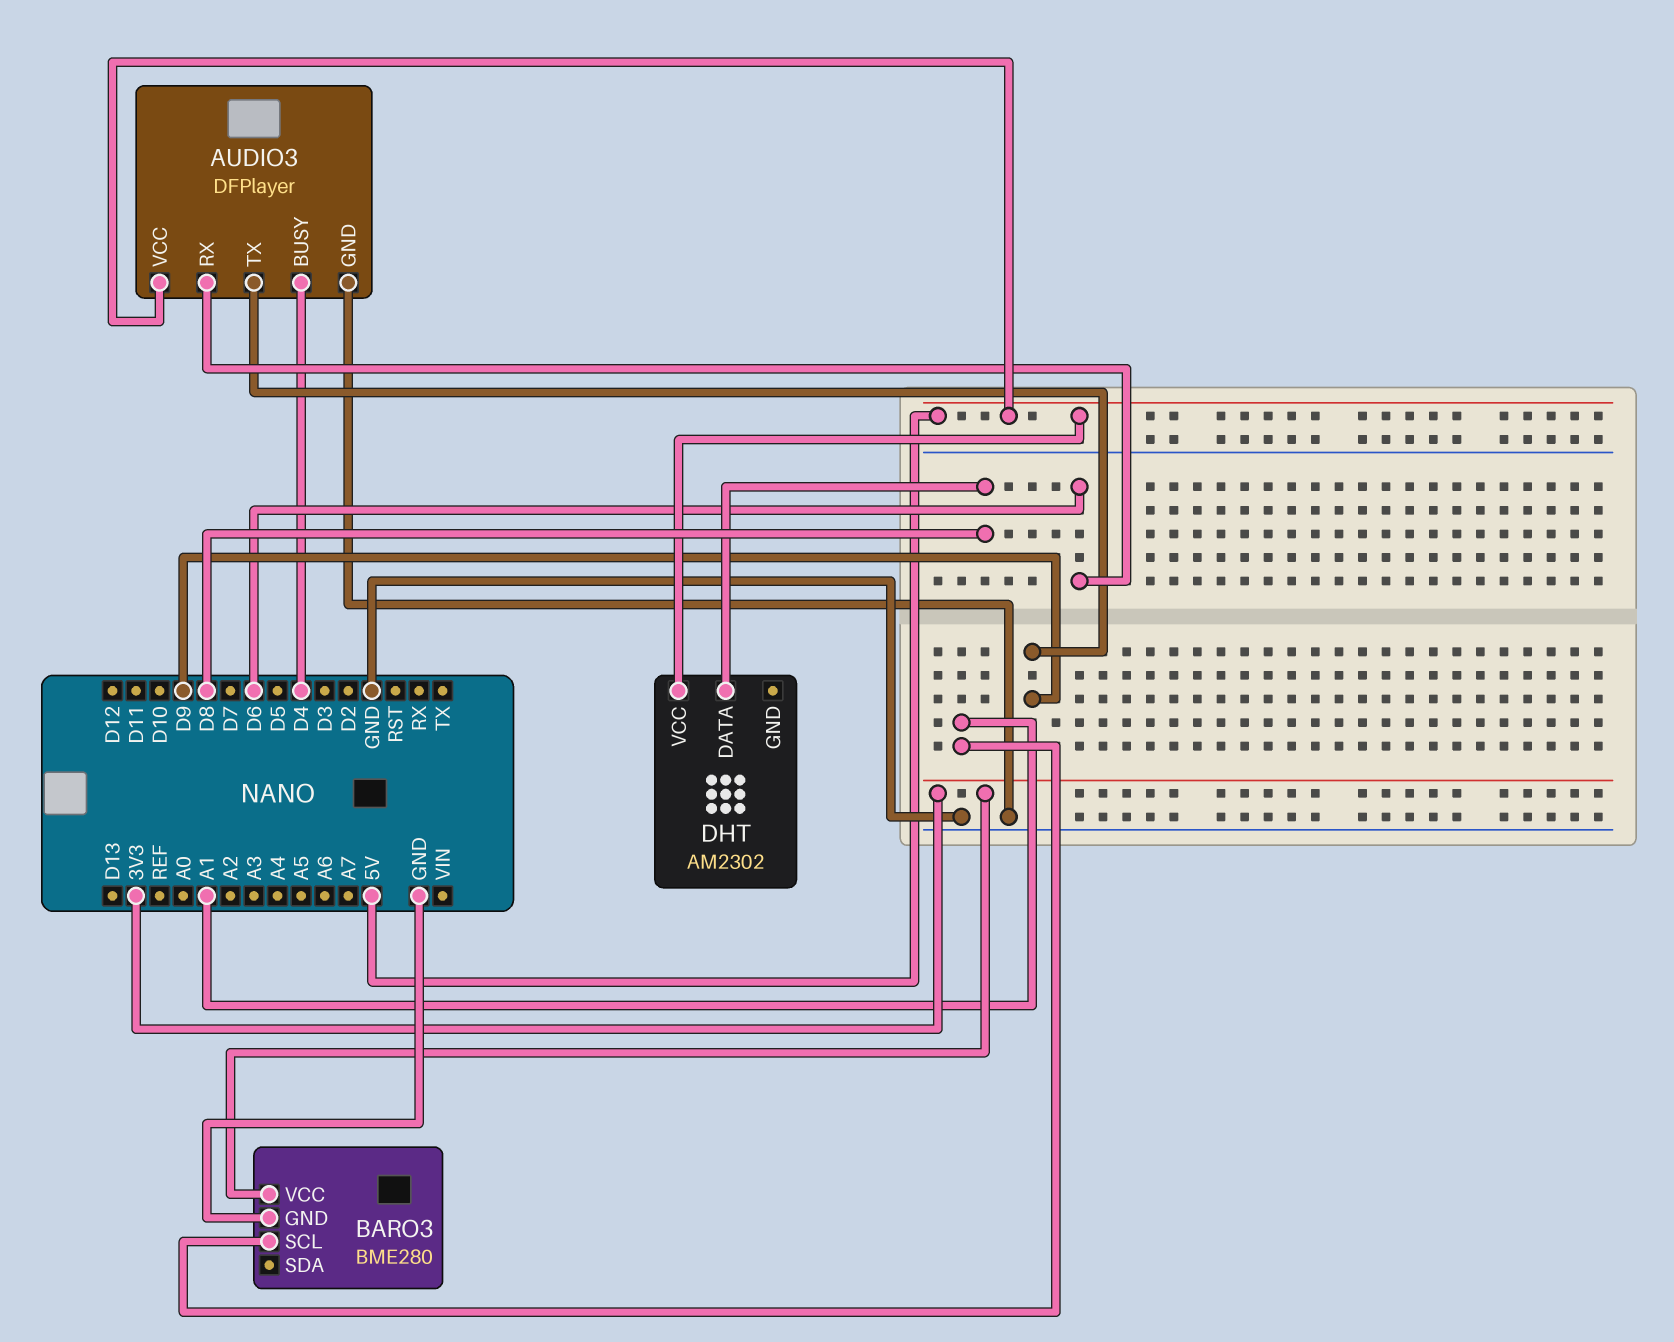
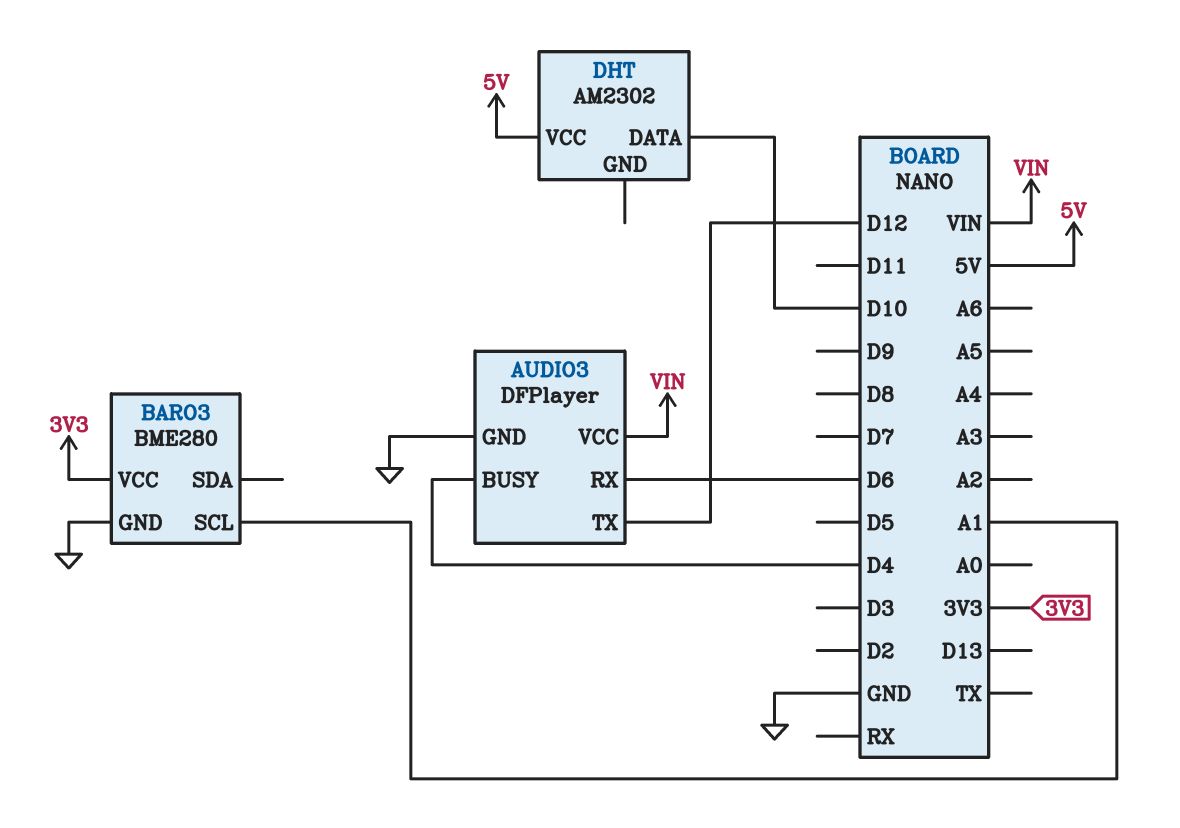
AUDIO3 pin TX: D9 -> D12
AUDIO3 pin VCC: 5V -> VIN
DHT pin DATA: D8 -> D10

